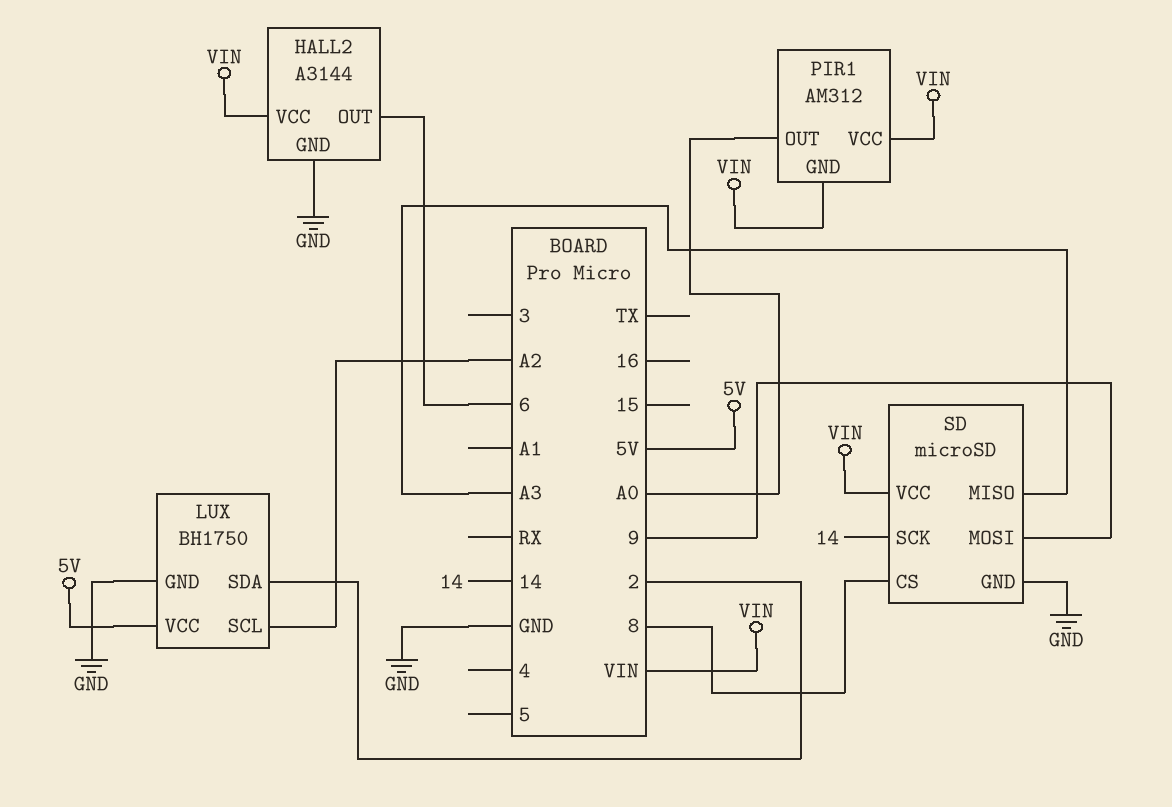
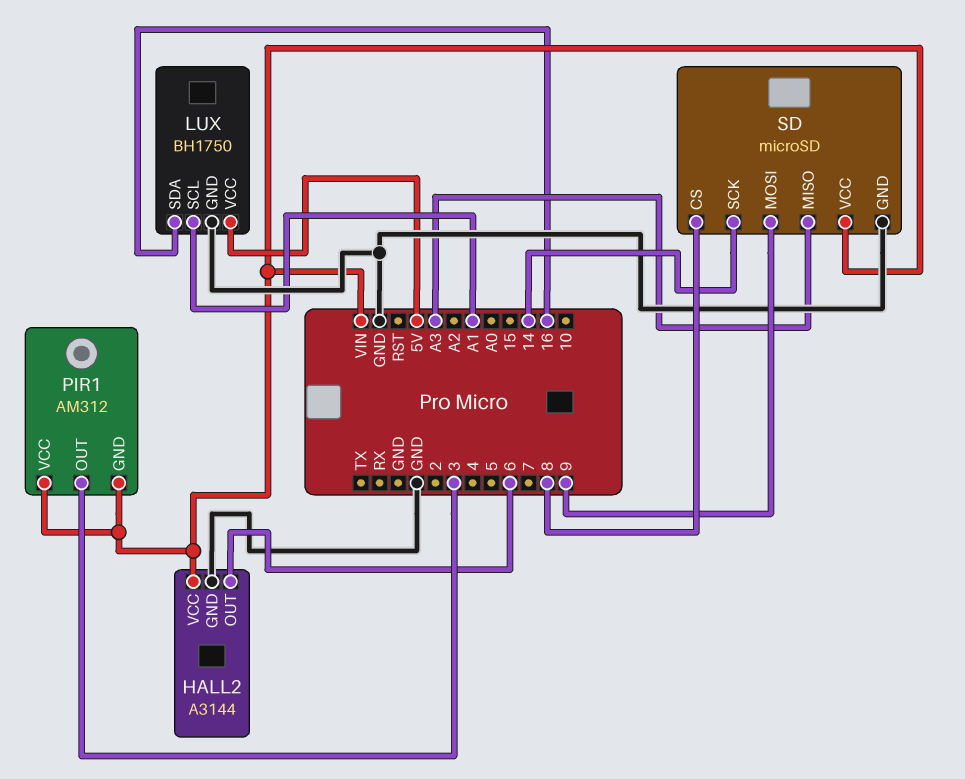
LUX pin SCL: A2 -> A1
LUX pin SDA: 2 -> 16
PIR1 pin OUT: A0 -> 3

